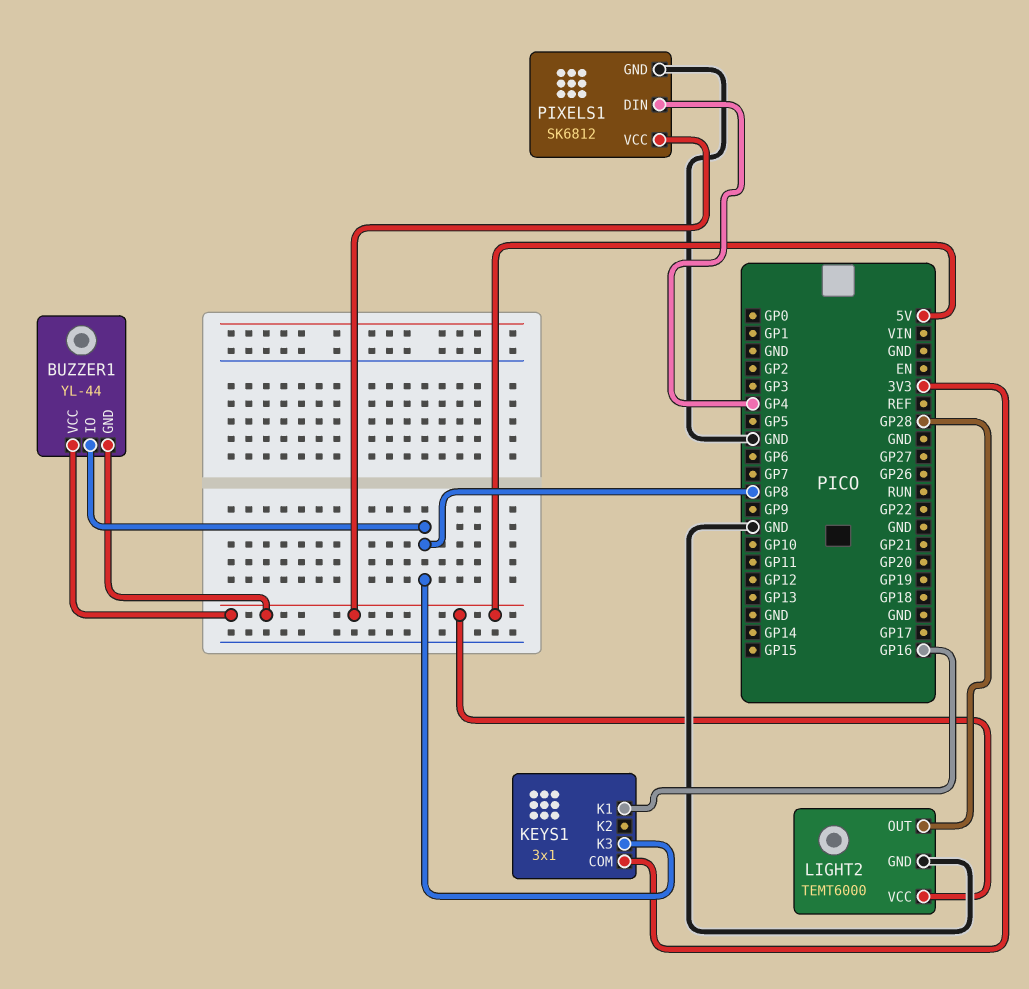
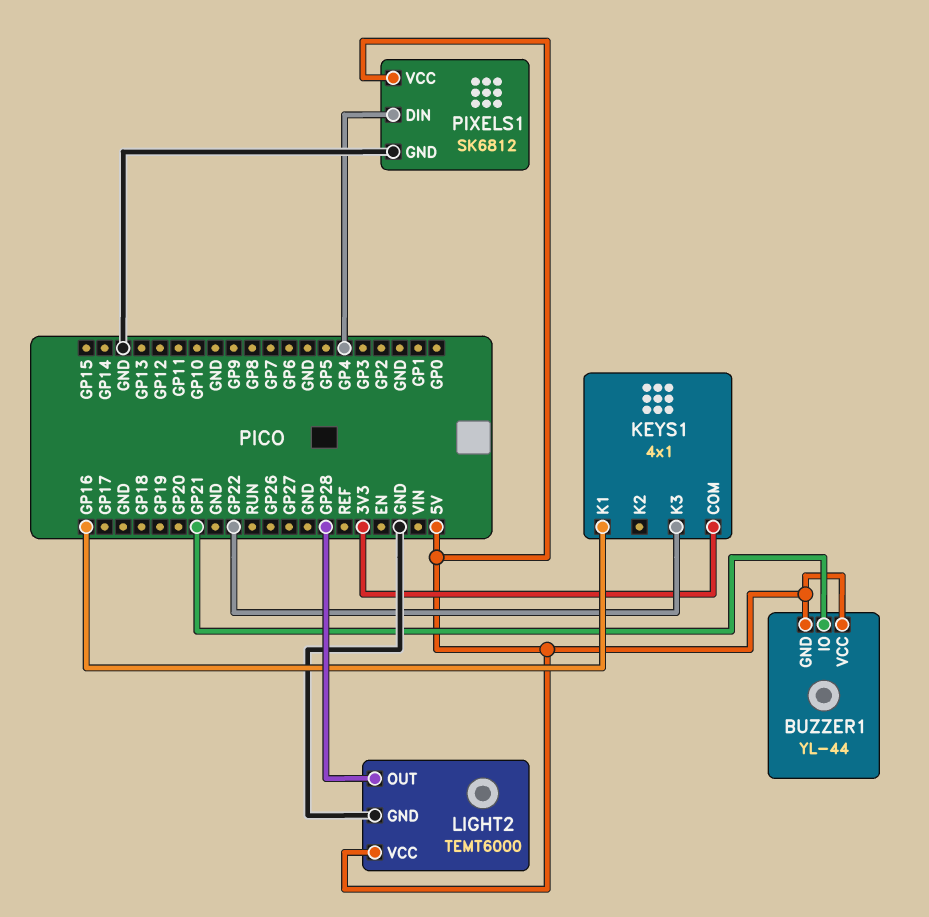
BUZZER1 pin IO: GP8 -> GP21
KEYS1: 3x1 -> 4x1
KEYS1 pin K3: GP8 -> GP22

